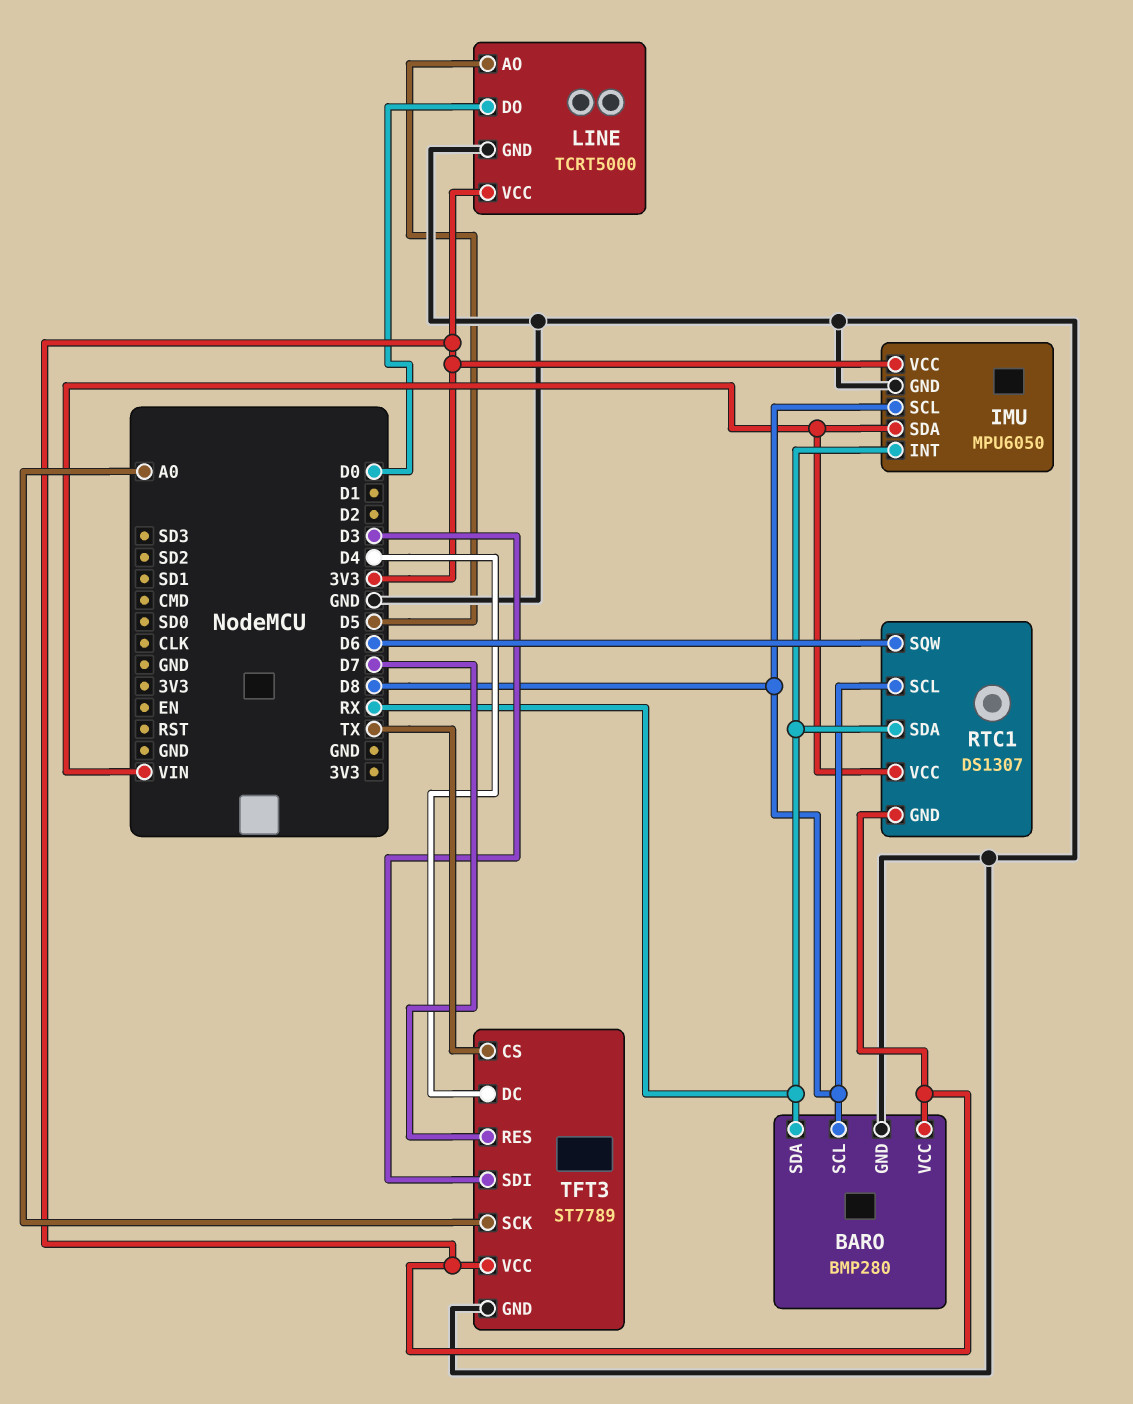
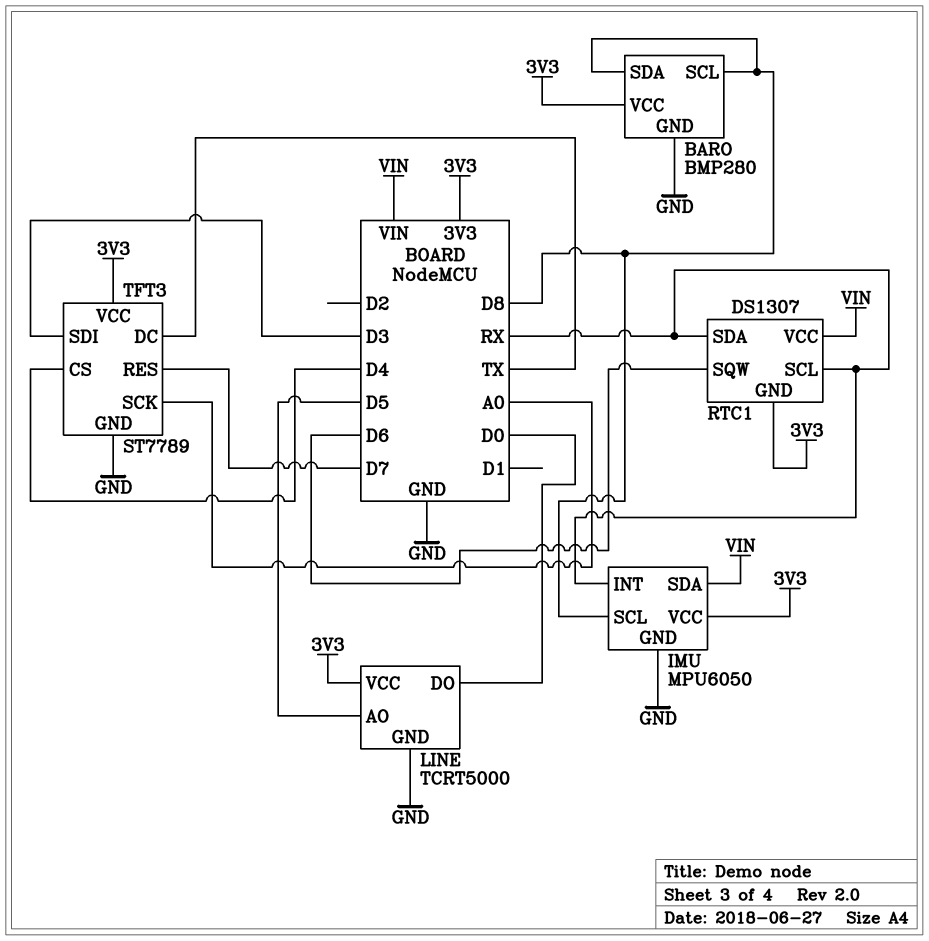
BARO pin SDA: RX -> D8
RTC1 pin SCL: D8 -> RX
TFT3 pin CS: TX -> D4
TFT3 pin DC: D4 -> TX

